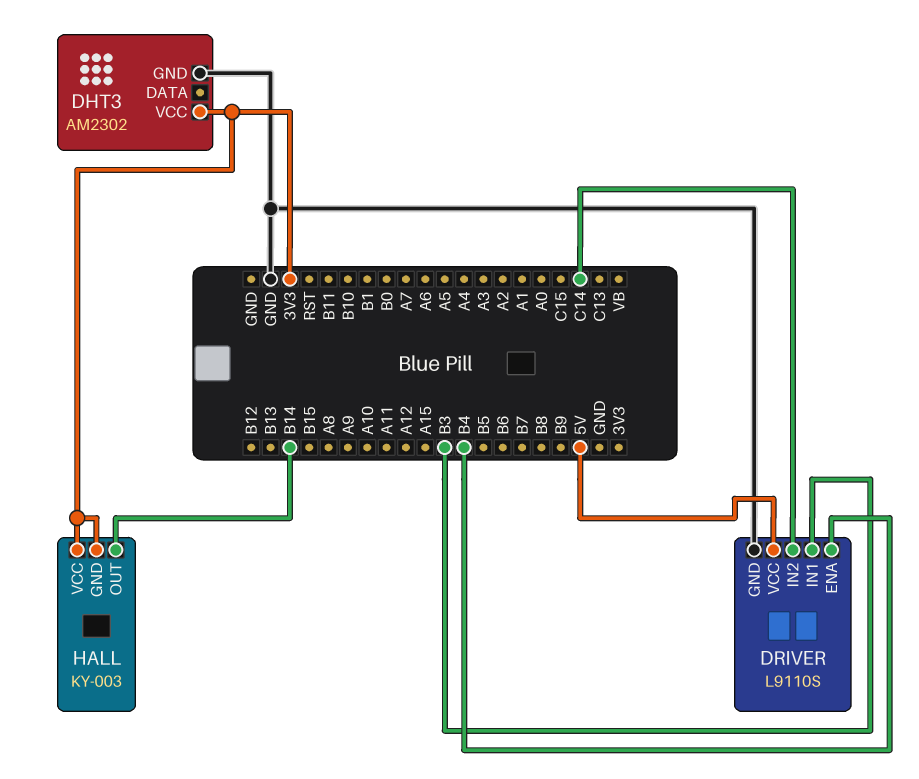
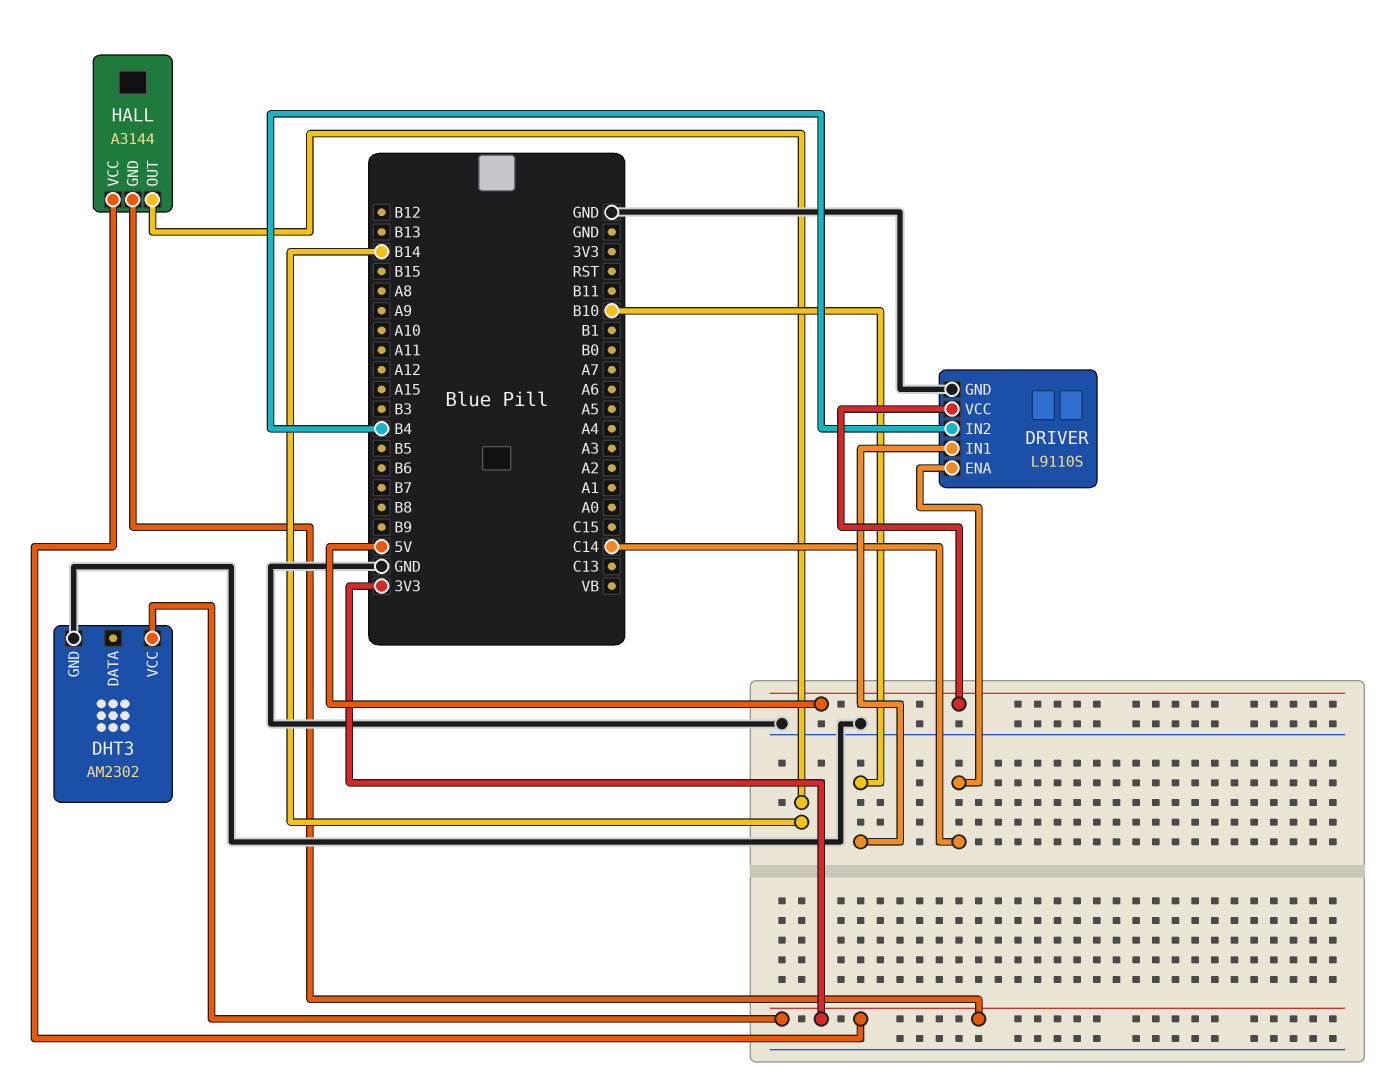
DRIVER pin ENA: B4 -> C14
DRIVER pin IN1: B3 -> B10
DRIVER pin IN2: C14 -> B4
HALL: KY-003 -> A3144

